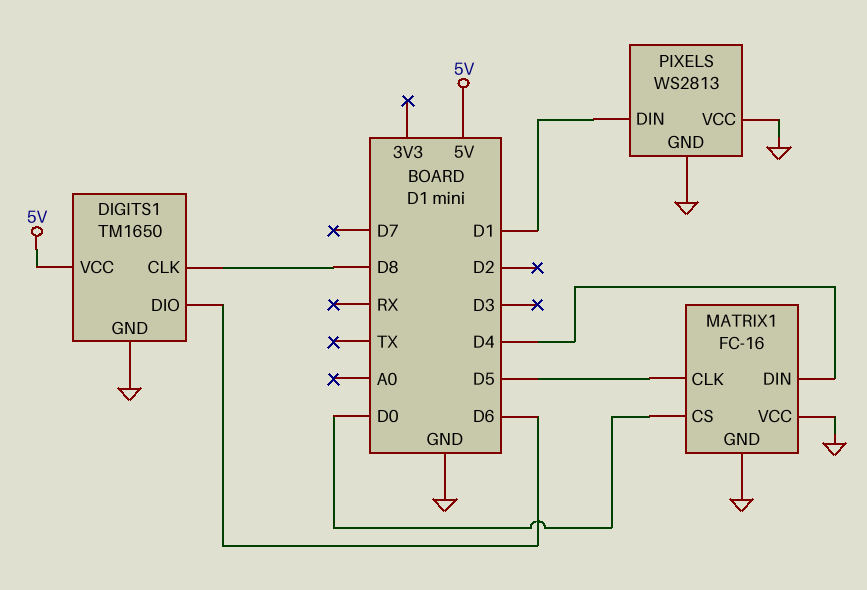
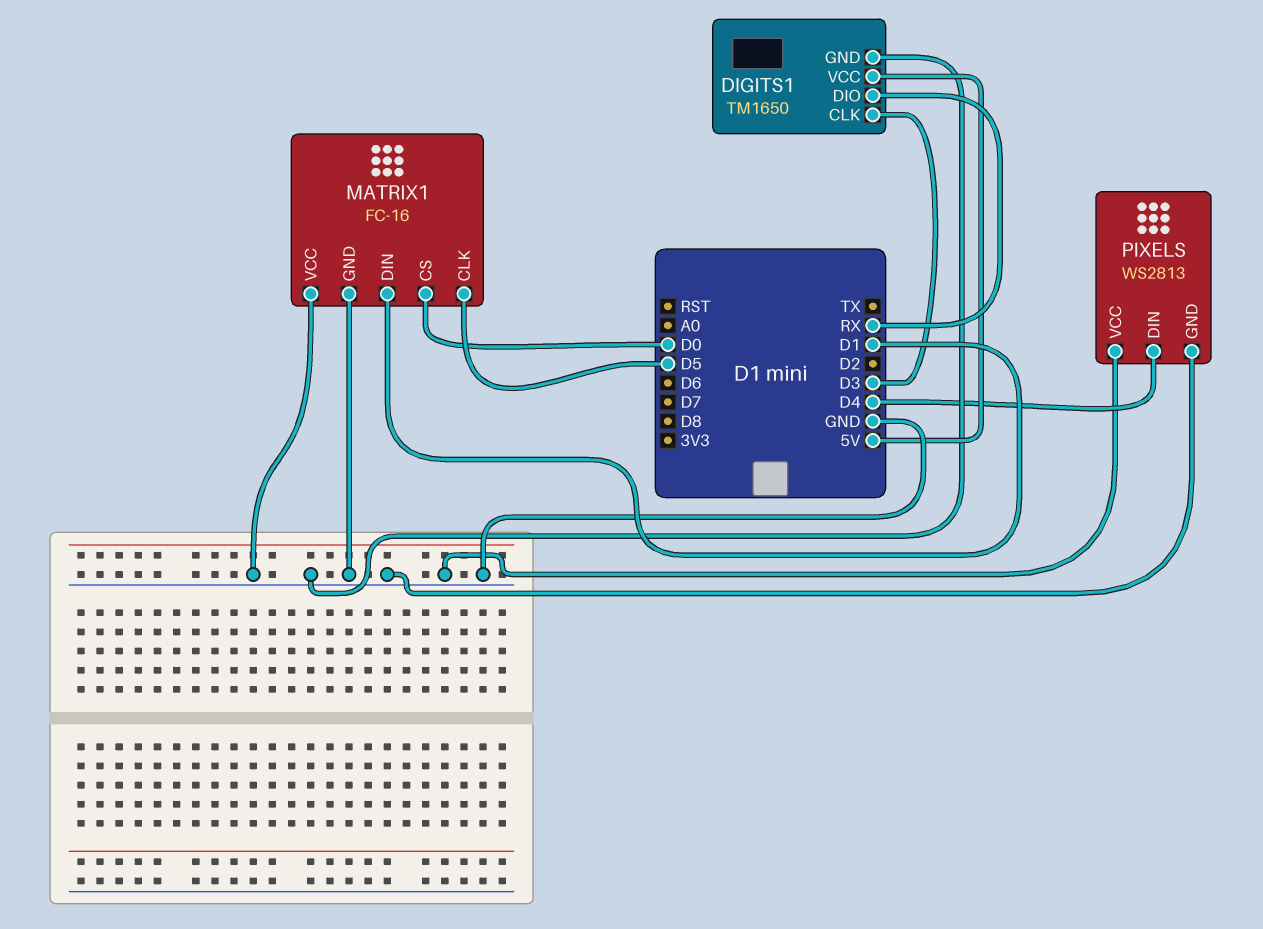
DIGITS1 pin CLK: D8 -> D3
DIGITS1 pin DIO: D6 -> RX
MATRIX1 pin DIN: D4 -> D1
PIXELS pin DIN: D1 -> D4

